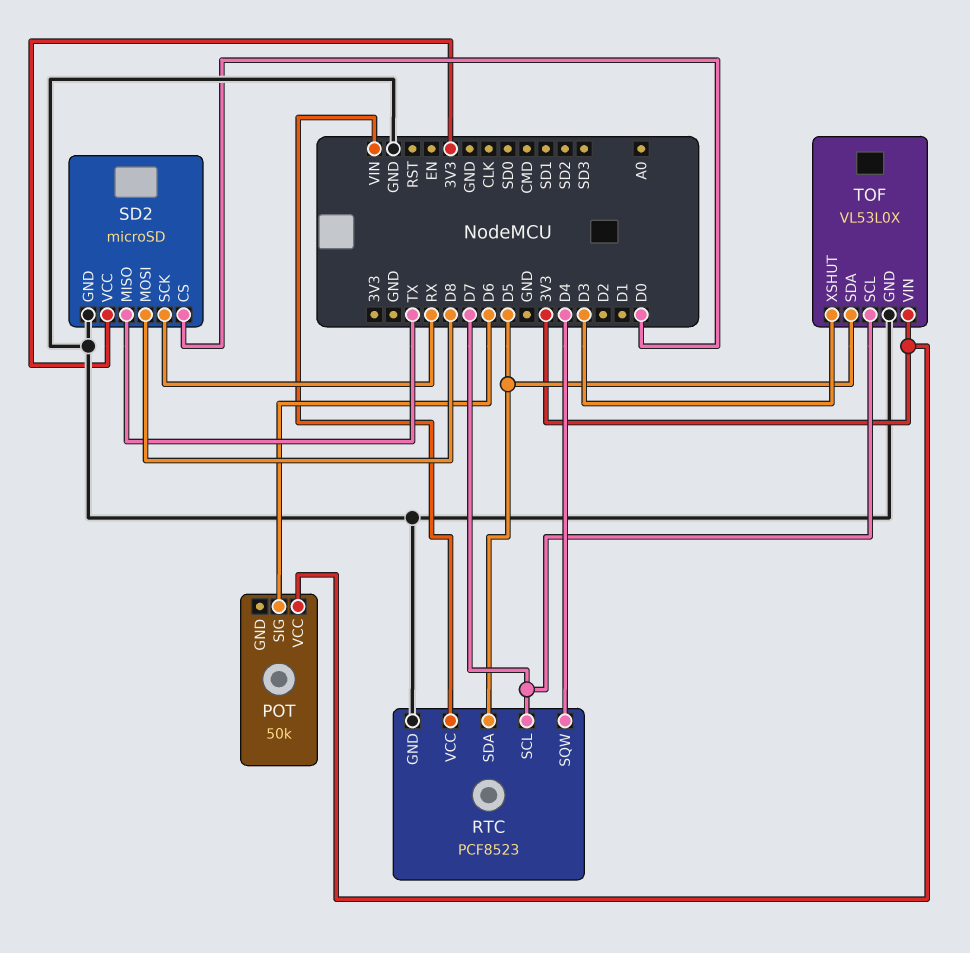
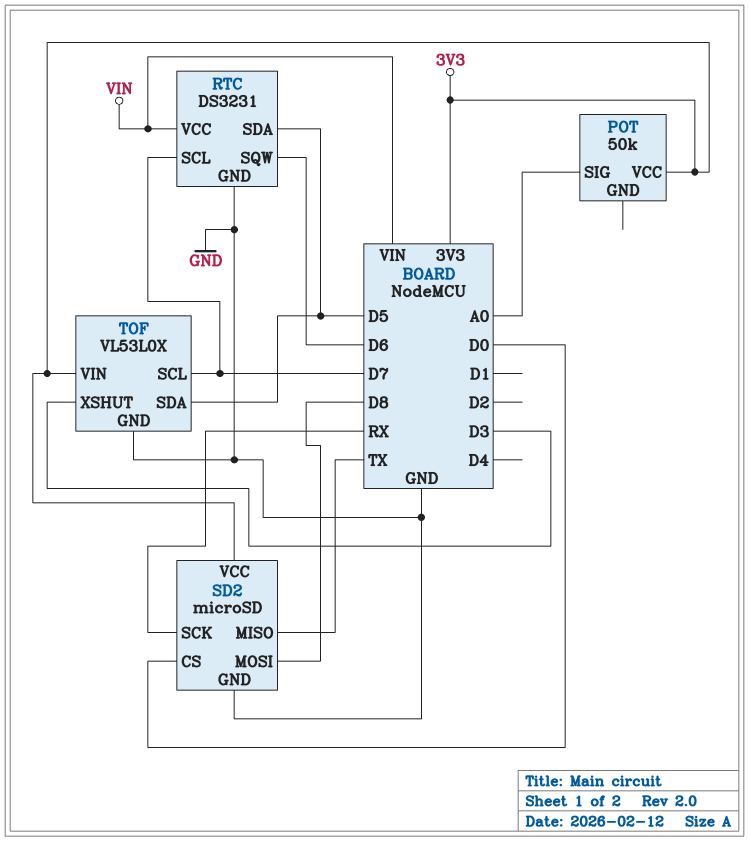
POT pin SIG: D6 -> A0
RTC: PCF8523 -> DS3231
RTC pin SQW: D4 -> D6

